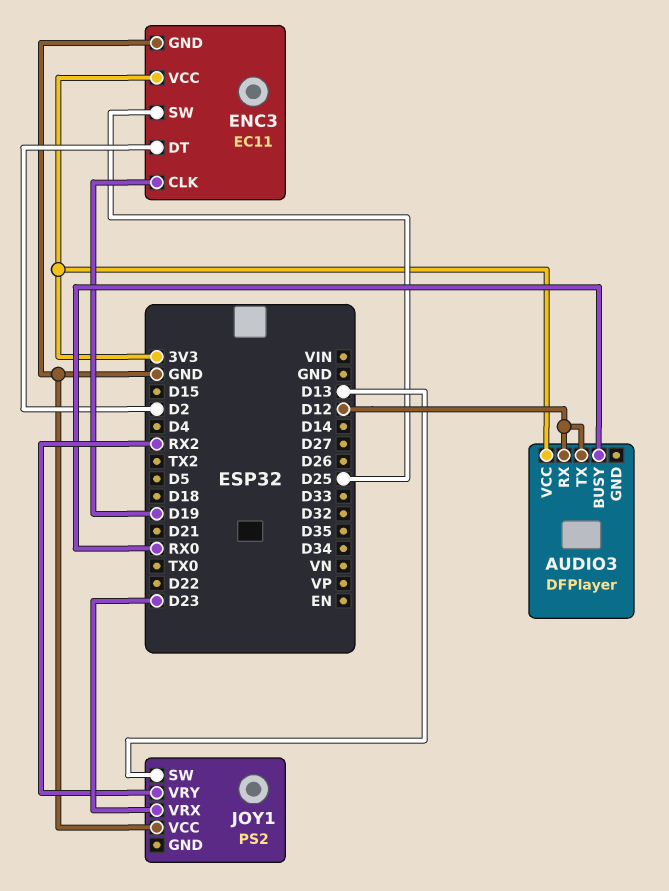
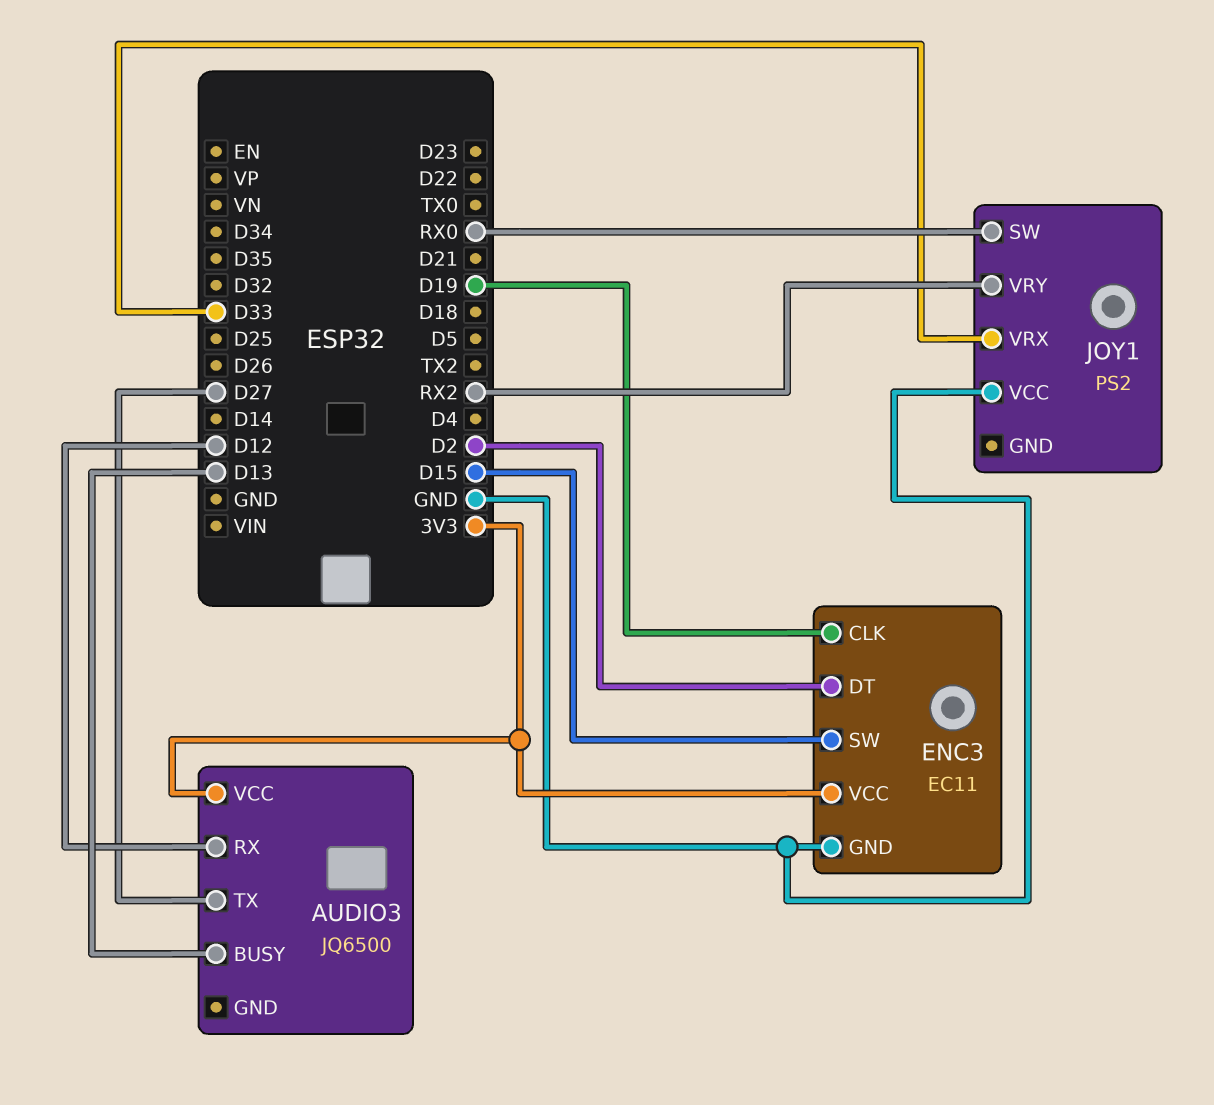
AUDIO3: DFPlayer -> JQ6500
AUDIO3 pin BUSY: RX0 -> D13
AUDIO3 pin TX: D12 -> D27
ENC3 pin SW: D25 -> D15
JOY1 pin SW: D13 -> RX0
JOY1 pin VRX: D23 -> D33

